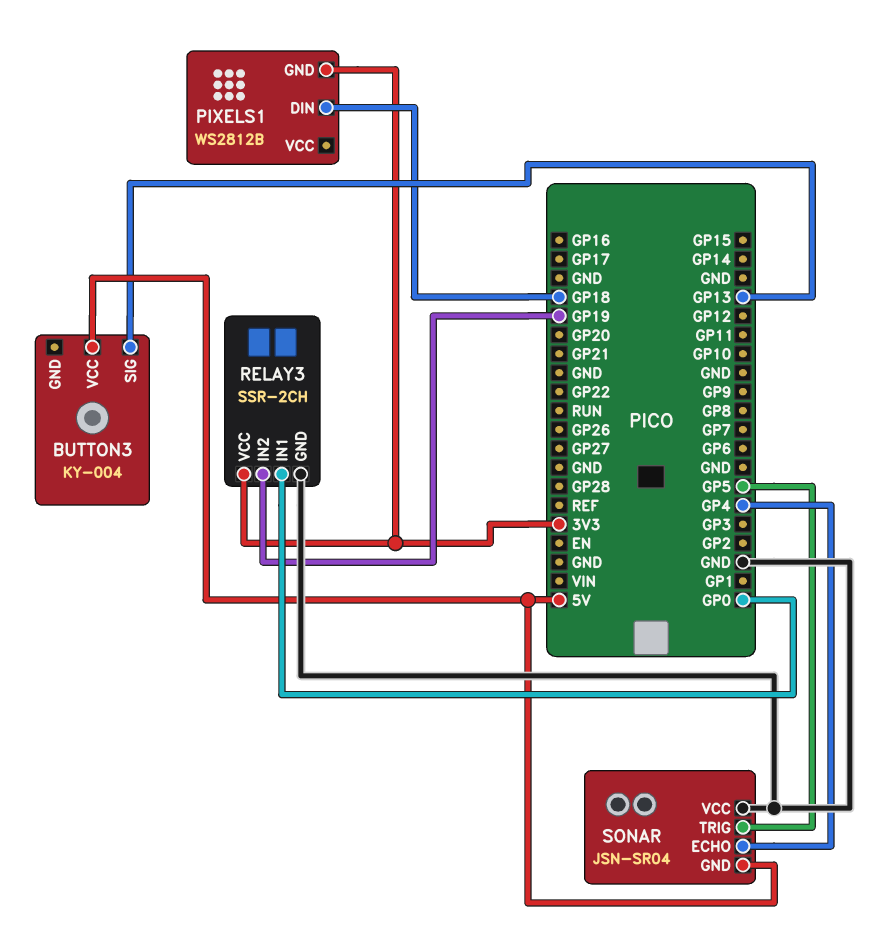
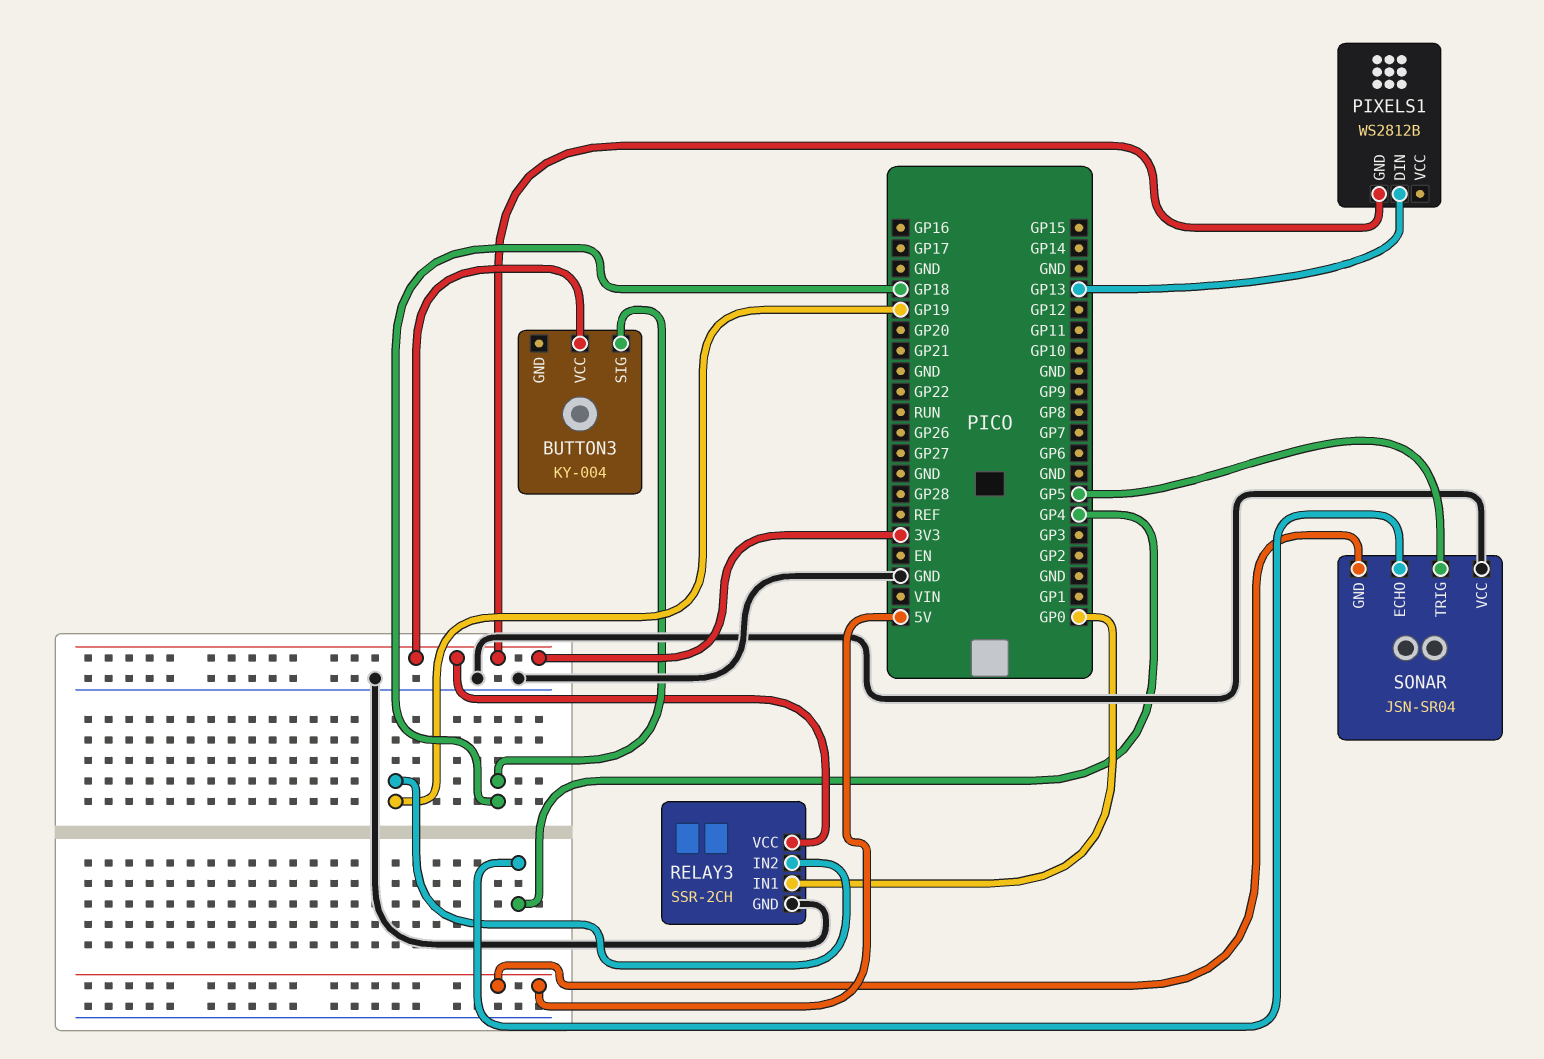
BUTTON3 pin SIG: GP13 -> GP18
BUTTON3 pin VCC: 5V -> 3V3
PIXELS1 pin DIN: GP18 -> GP13

